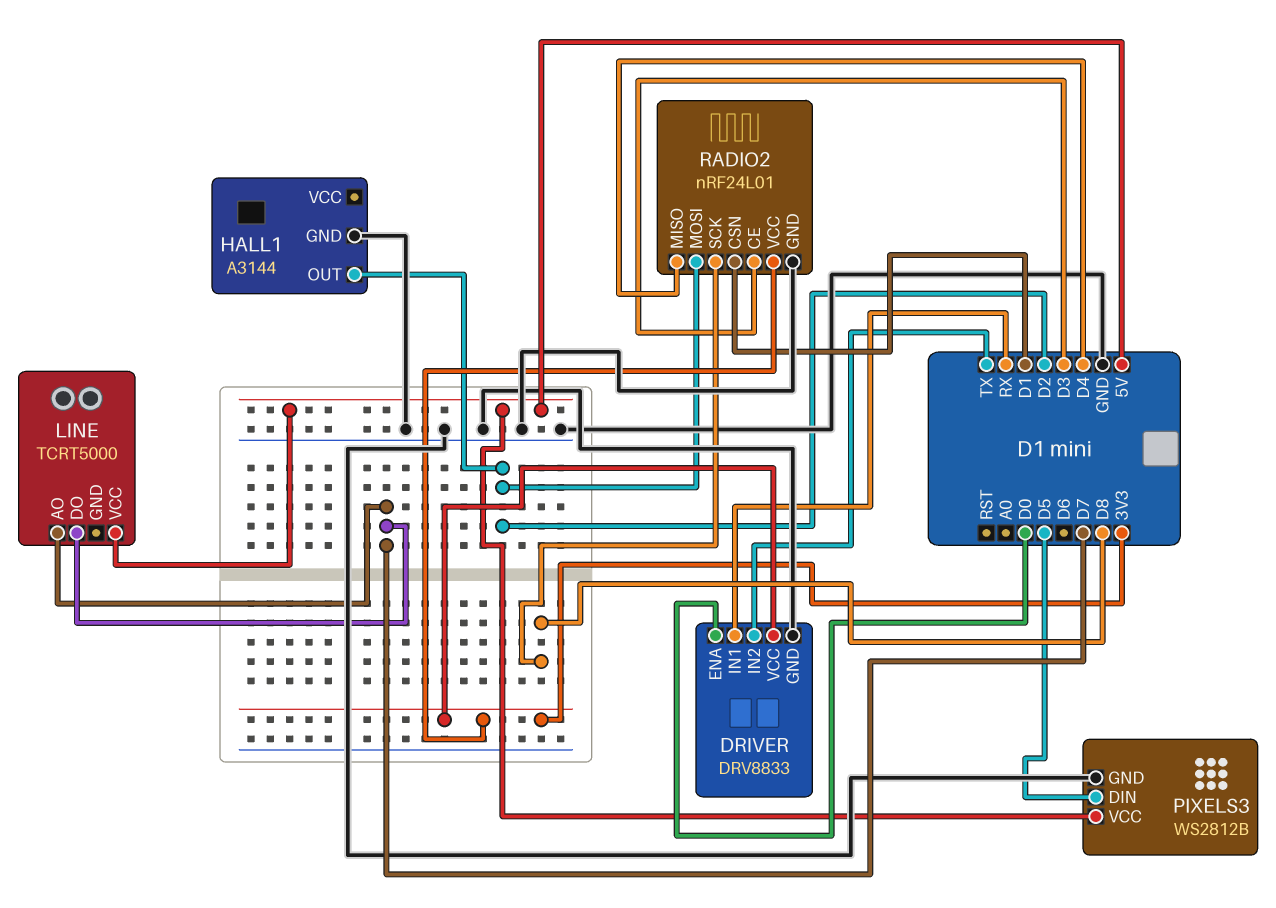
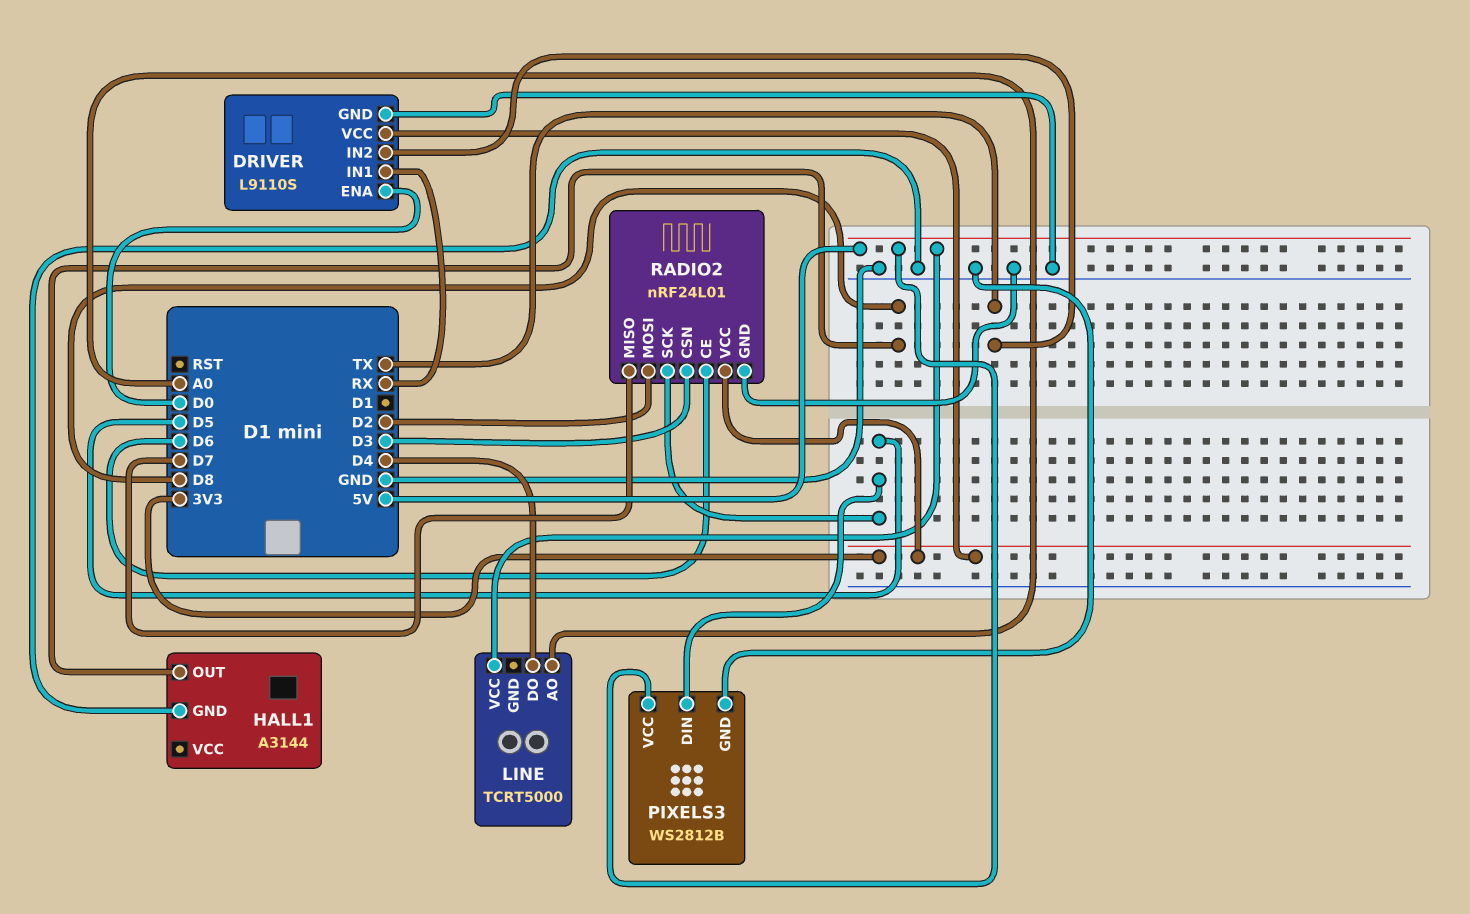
DRIVER: DRV8833 -> L9110S
HALL1 pin OUT: D2 -> D8
LINE pin AO: D7 -> A0
LINE pin DO: D7 -> D4
RADIO2 pin CE: D3 -> D6
RADIO2 pin CSN: D1 -> D3
RADIO2 pin MISO: D4 -> D7
RADIO2 pin SCK: D8 -> D5

